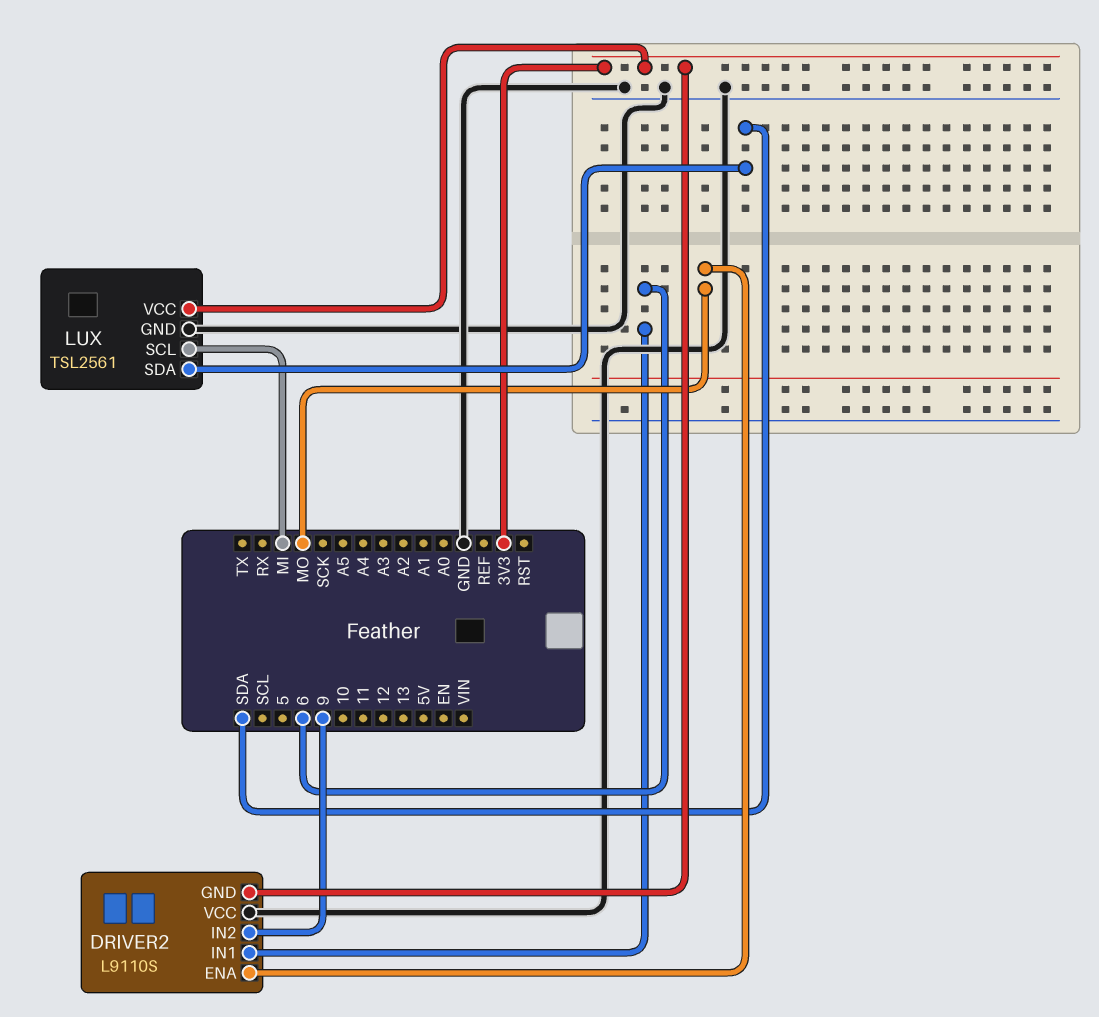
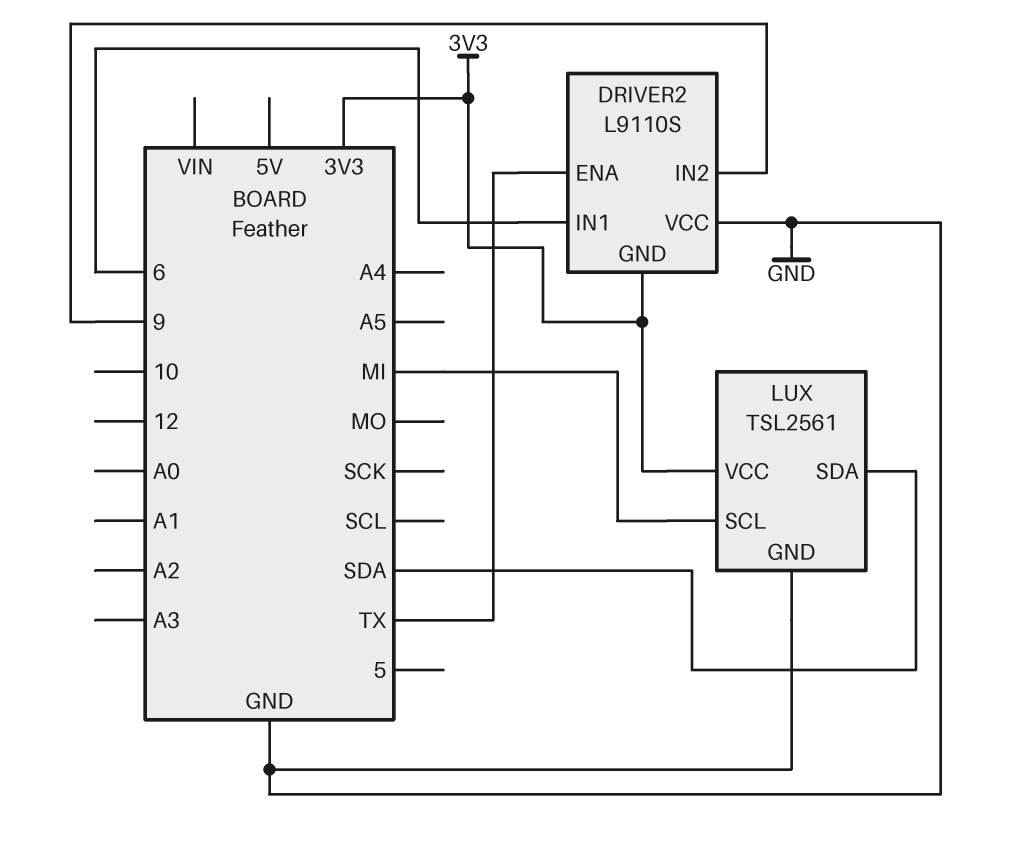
DRIVER2 pin ENA: MO -> TX

